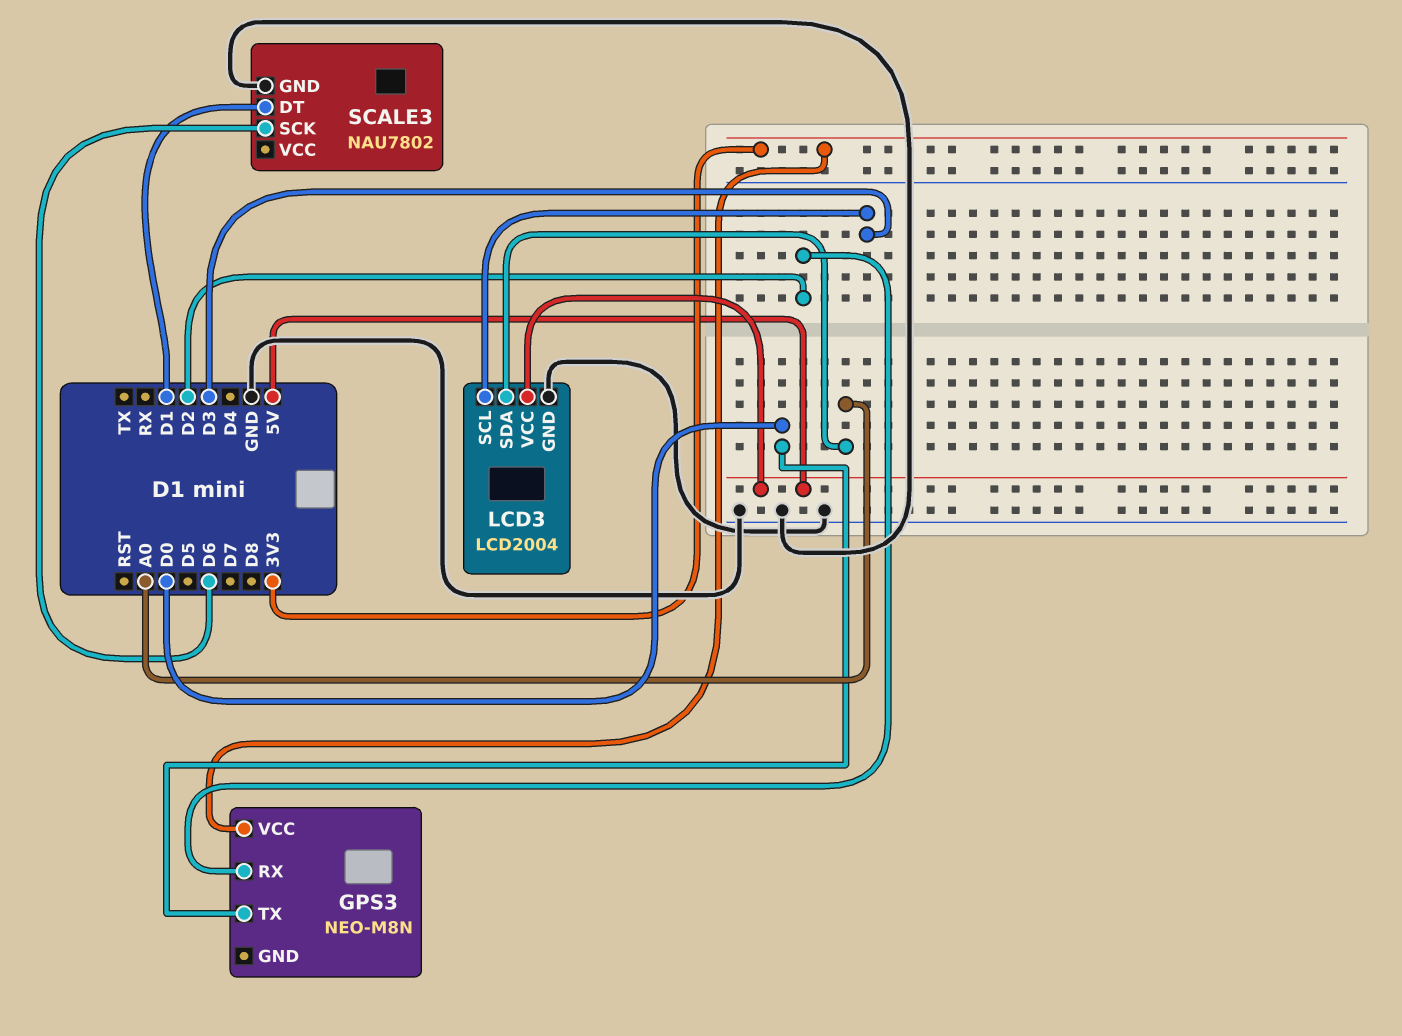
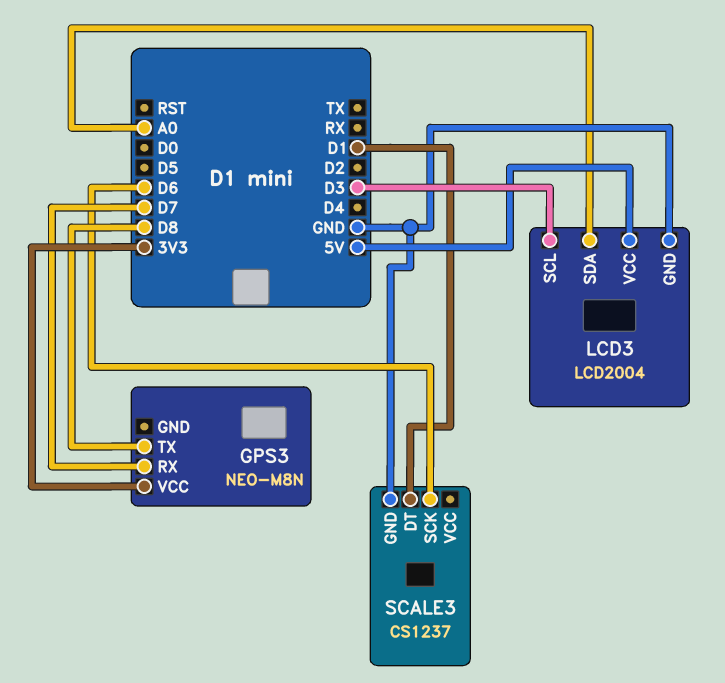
GPS3 pin RX: D2 -> D7
GPS3 pin TX: D0 -> D8
SCALE3: NAU7802 -> CS1237

